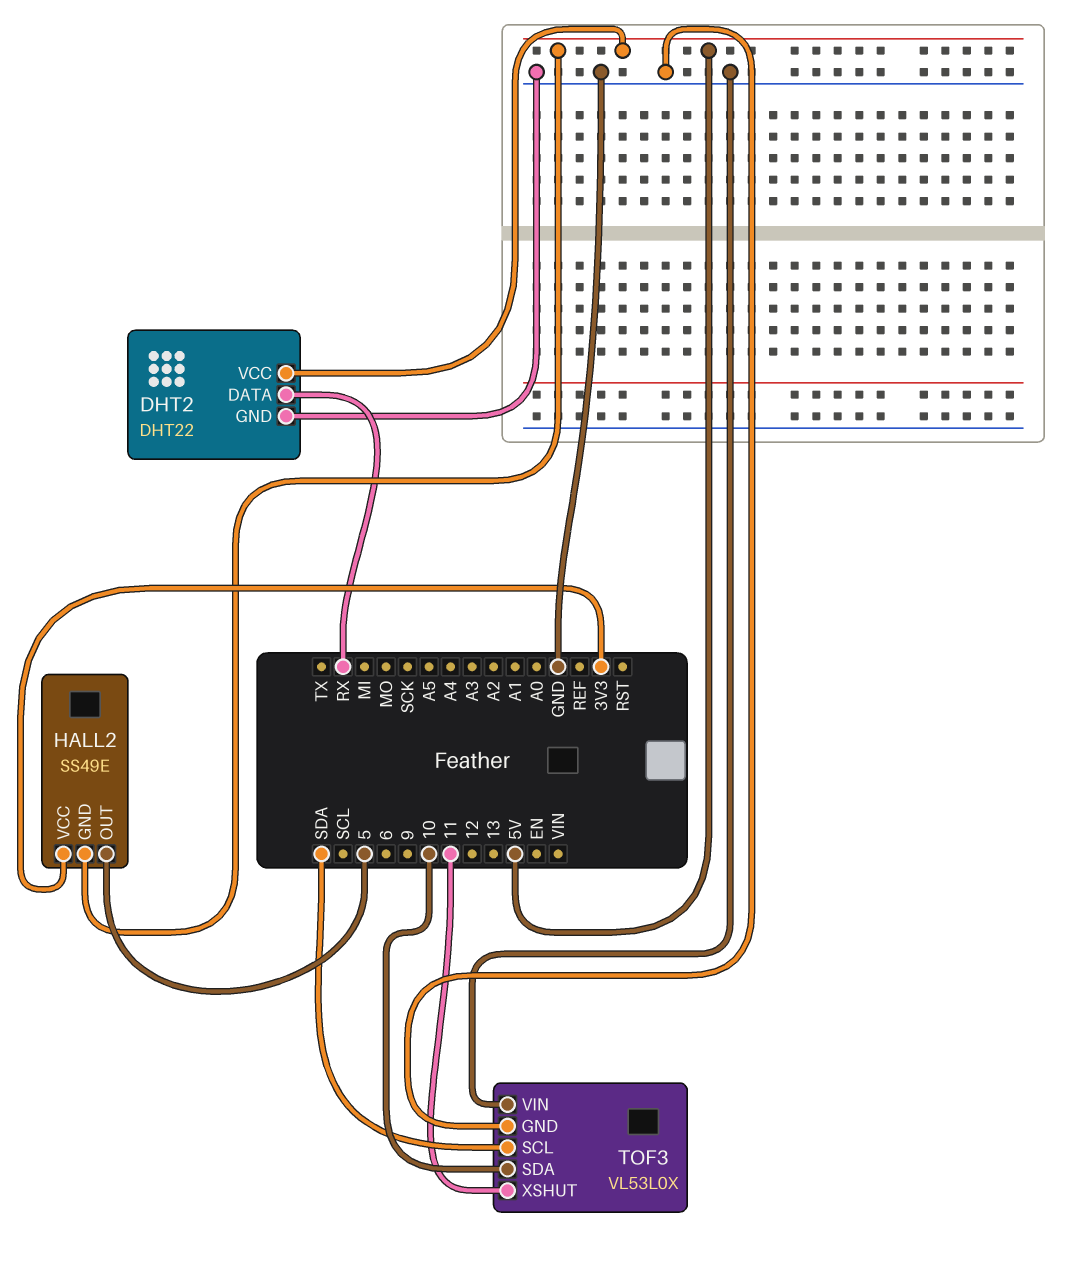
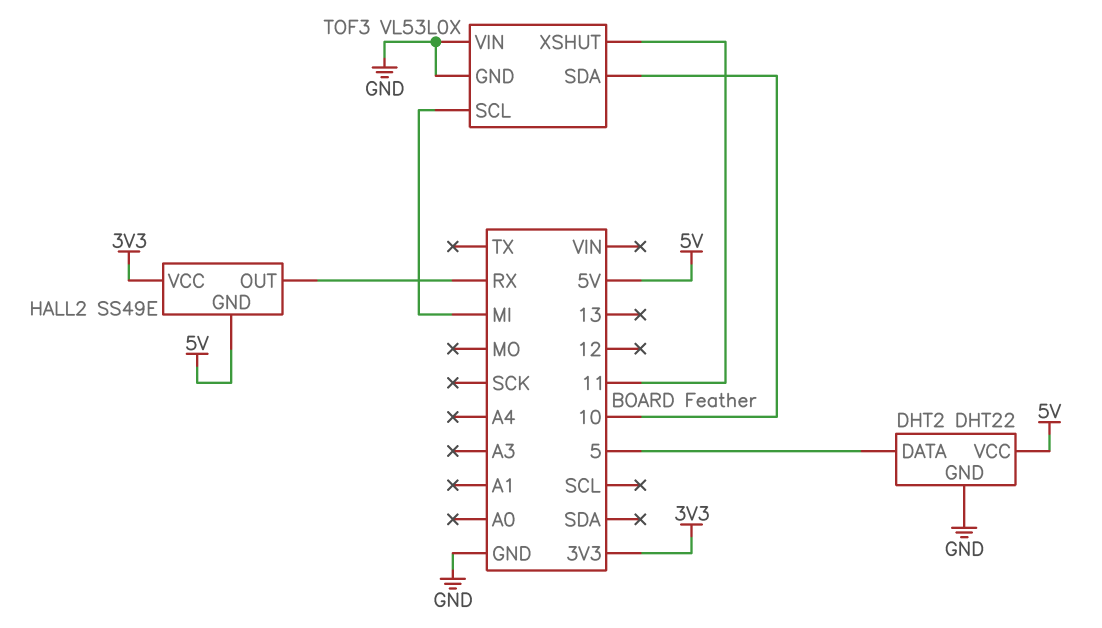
DHT2 pin DATA: RX -> 5
HALL2 pin OUT: 5 -> RX
TOF3 pin SCL: SDA -> MI

